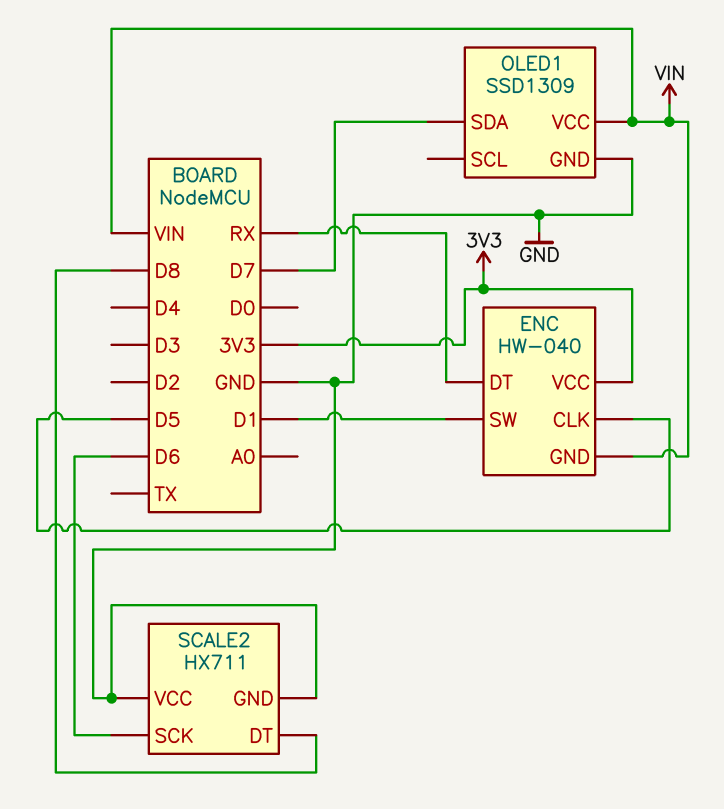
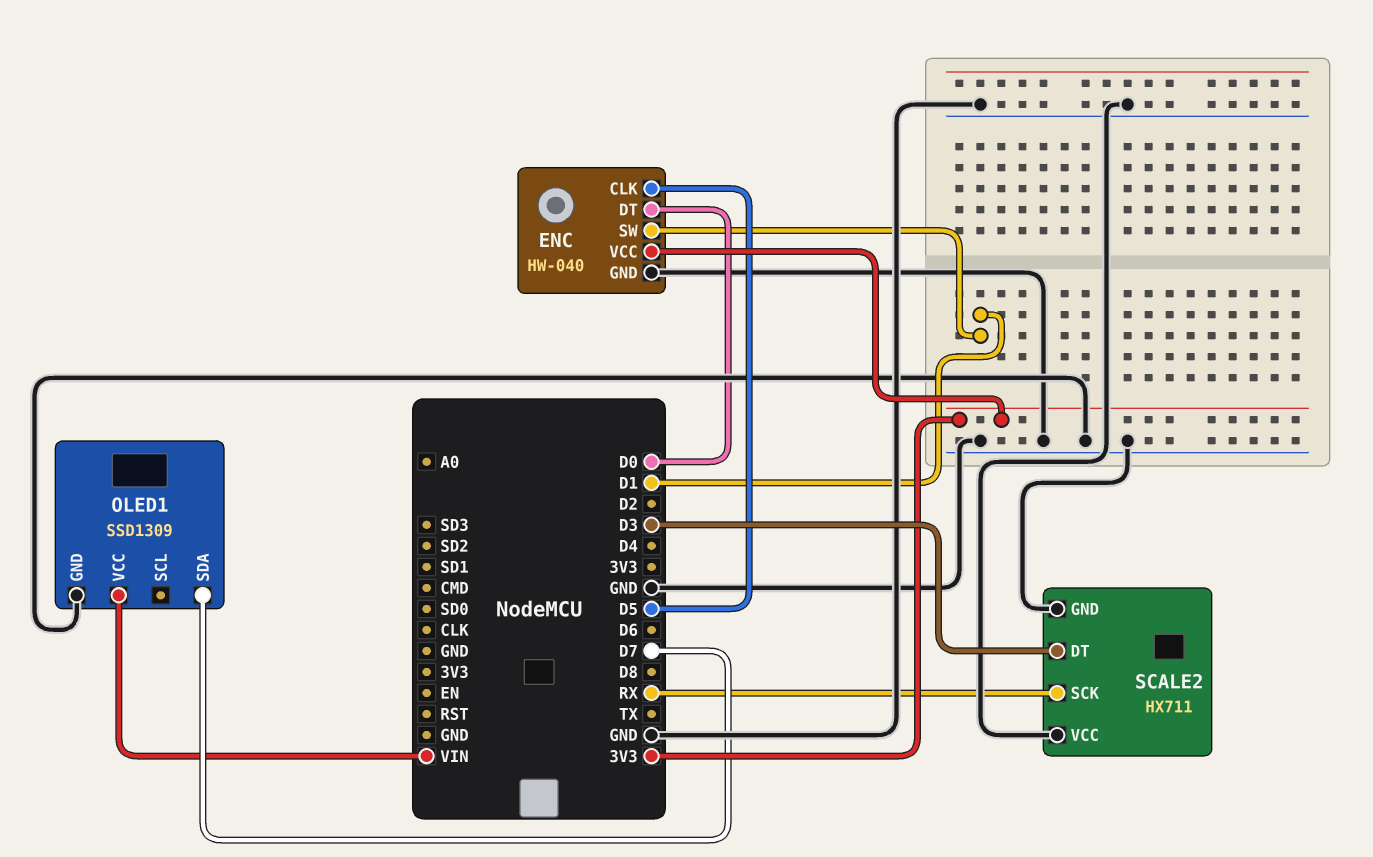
ENC pin DT: RX -> D0
ENC pin GND: VIN -> GND
SCALE2 pin DT: D8 -> D3
SCALE2 pin SCK: D6 -> RX

